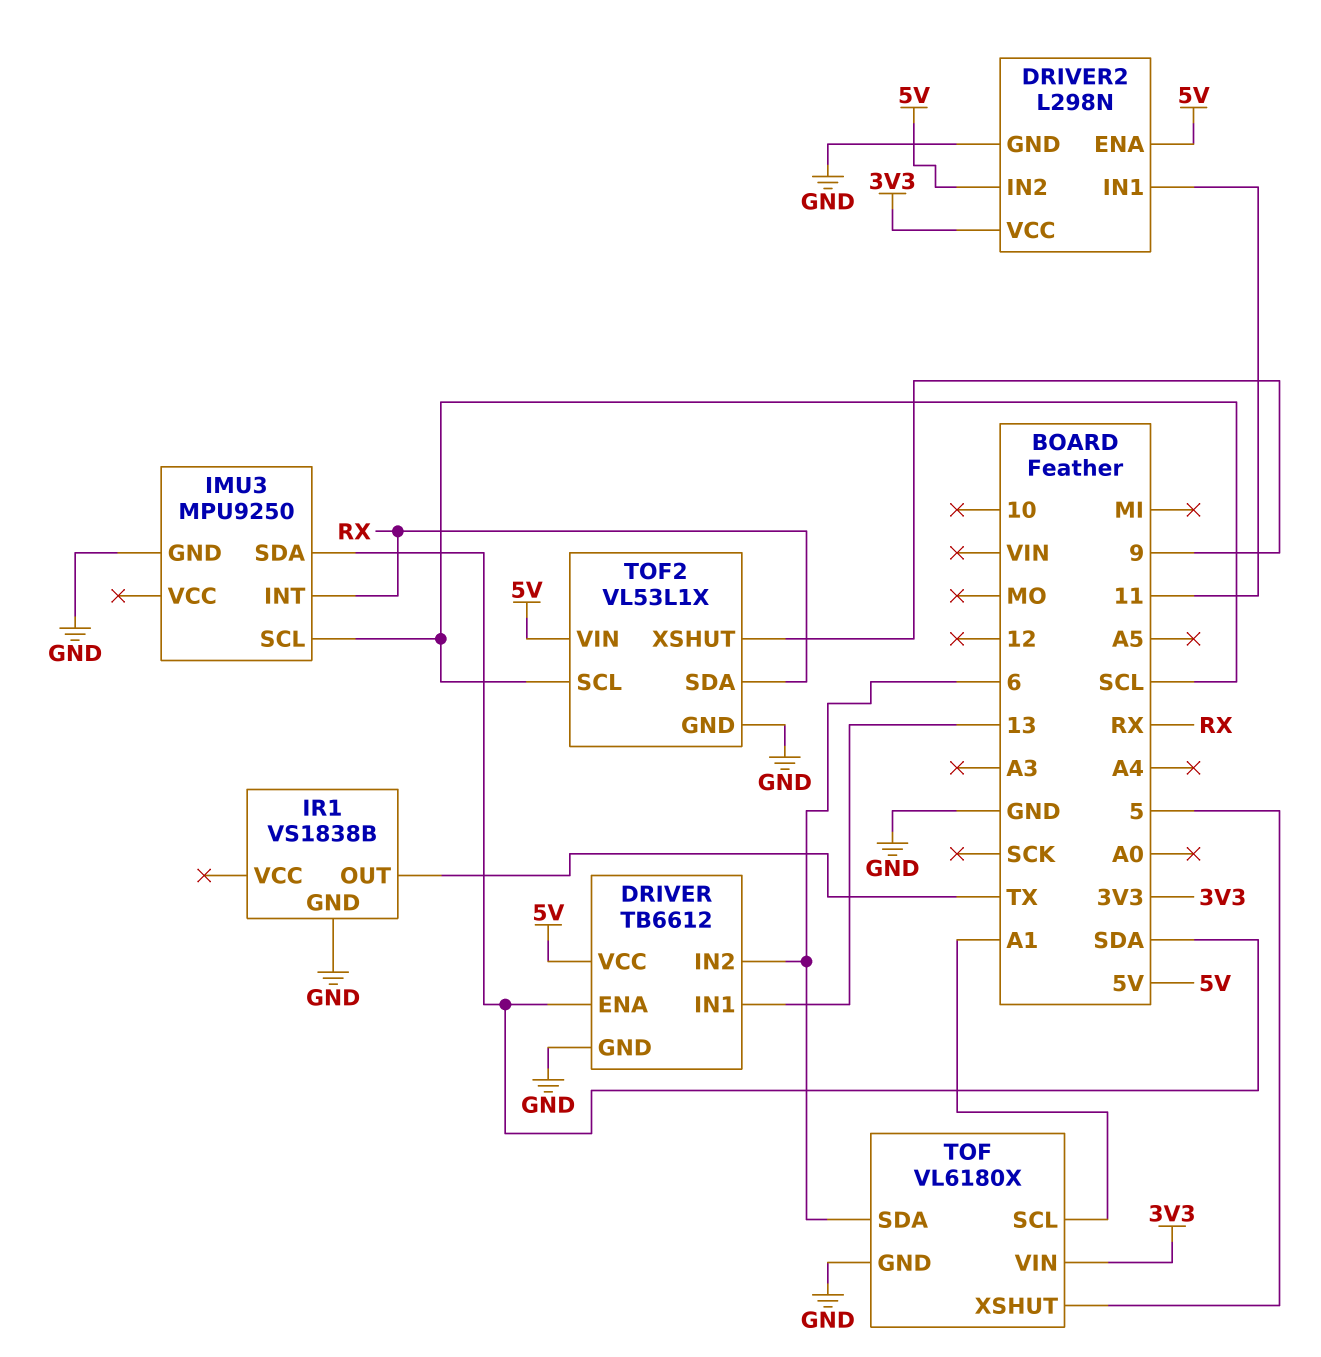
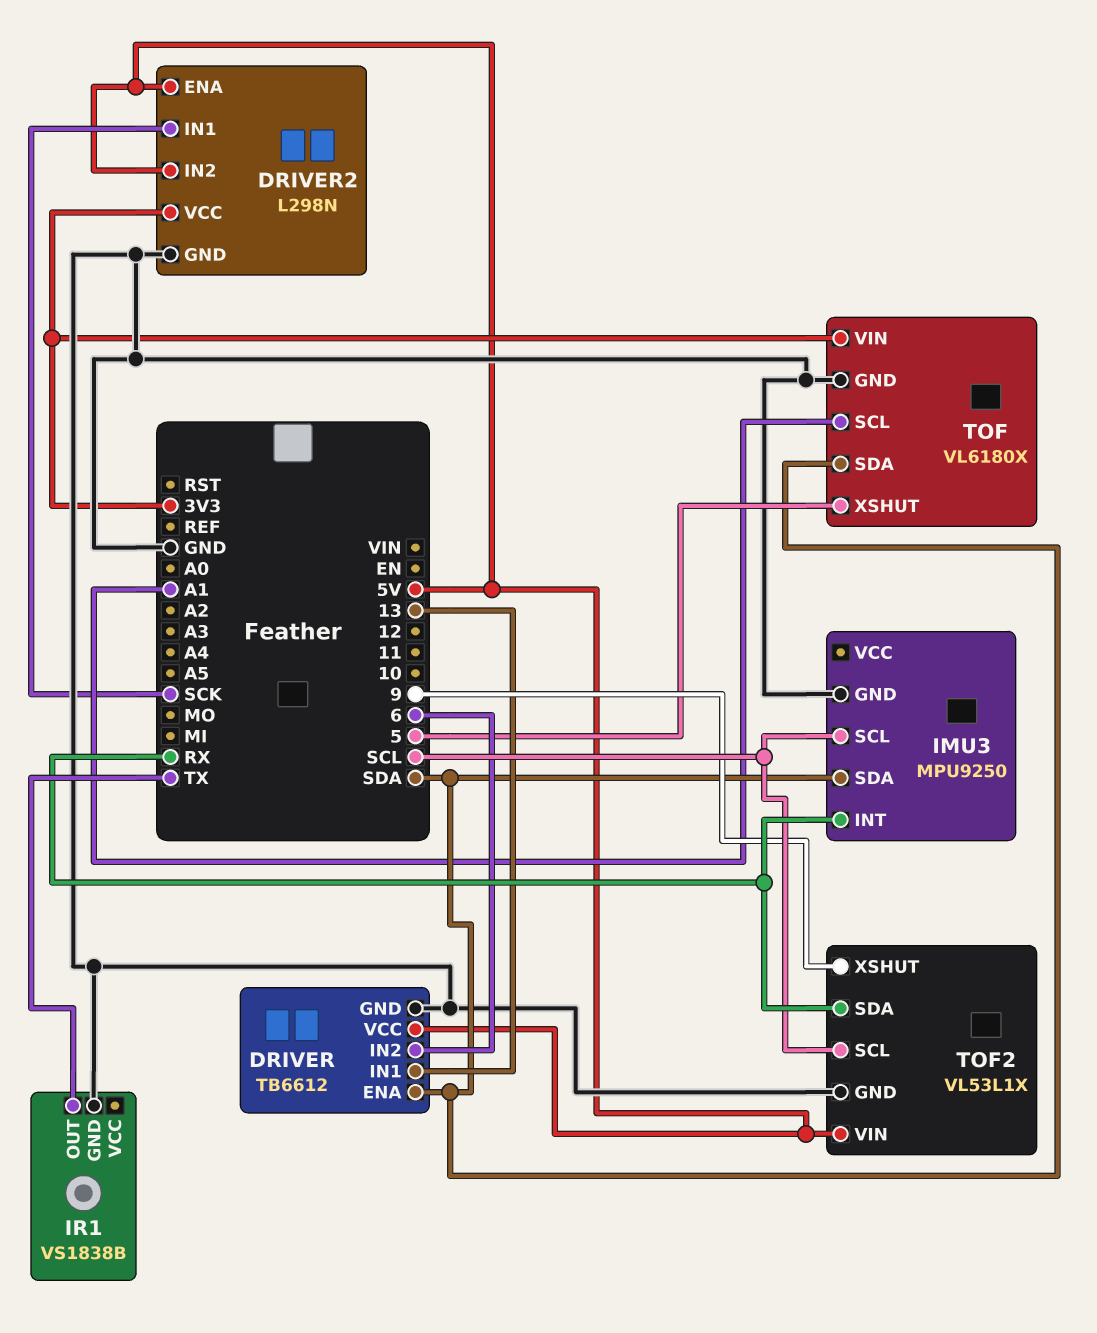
DRIVER2 pin IN1: 11 -> SCK
TOF pin SDA: 6 -> SDA

